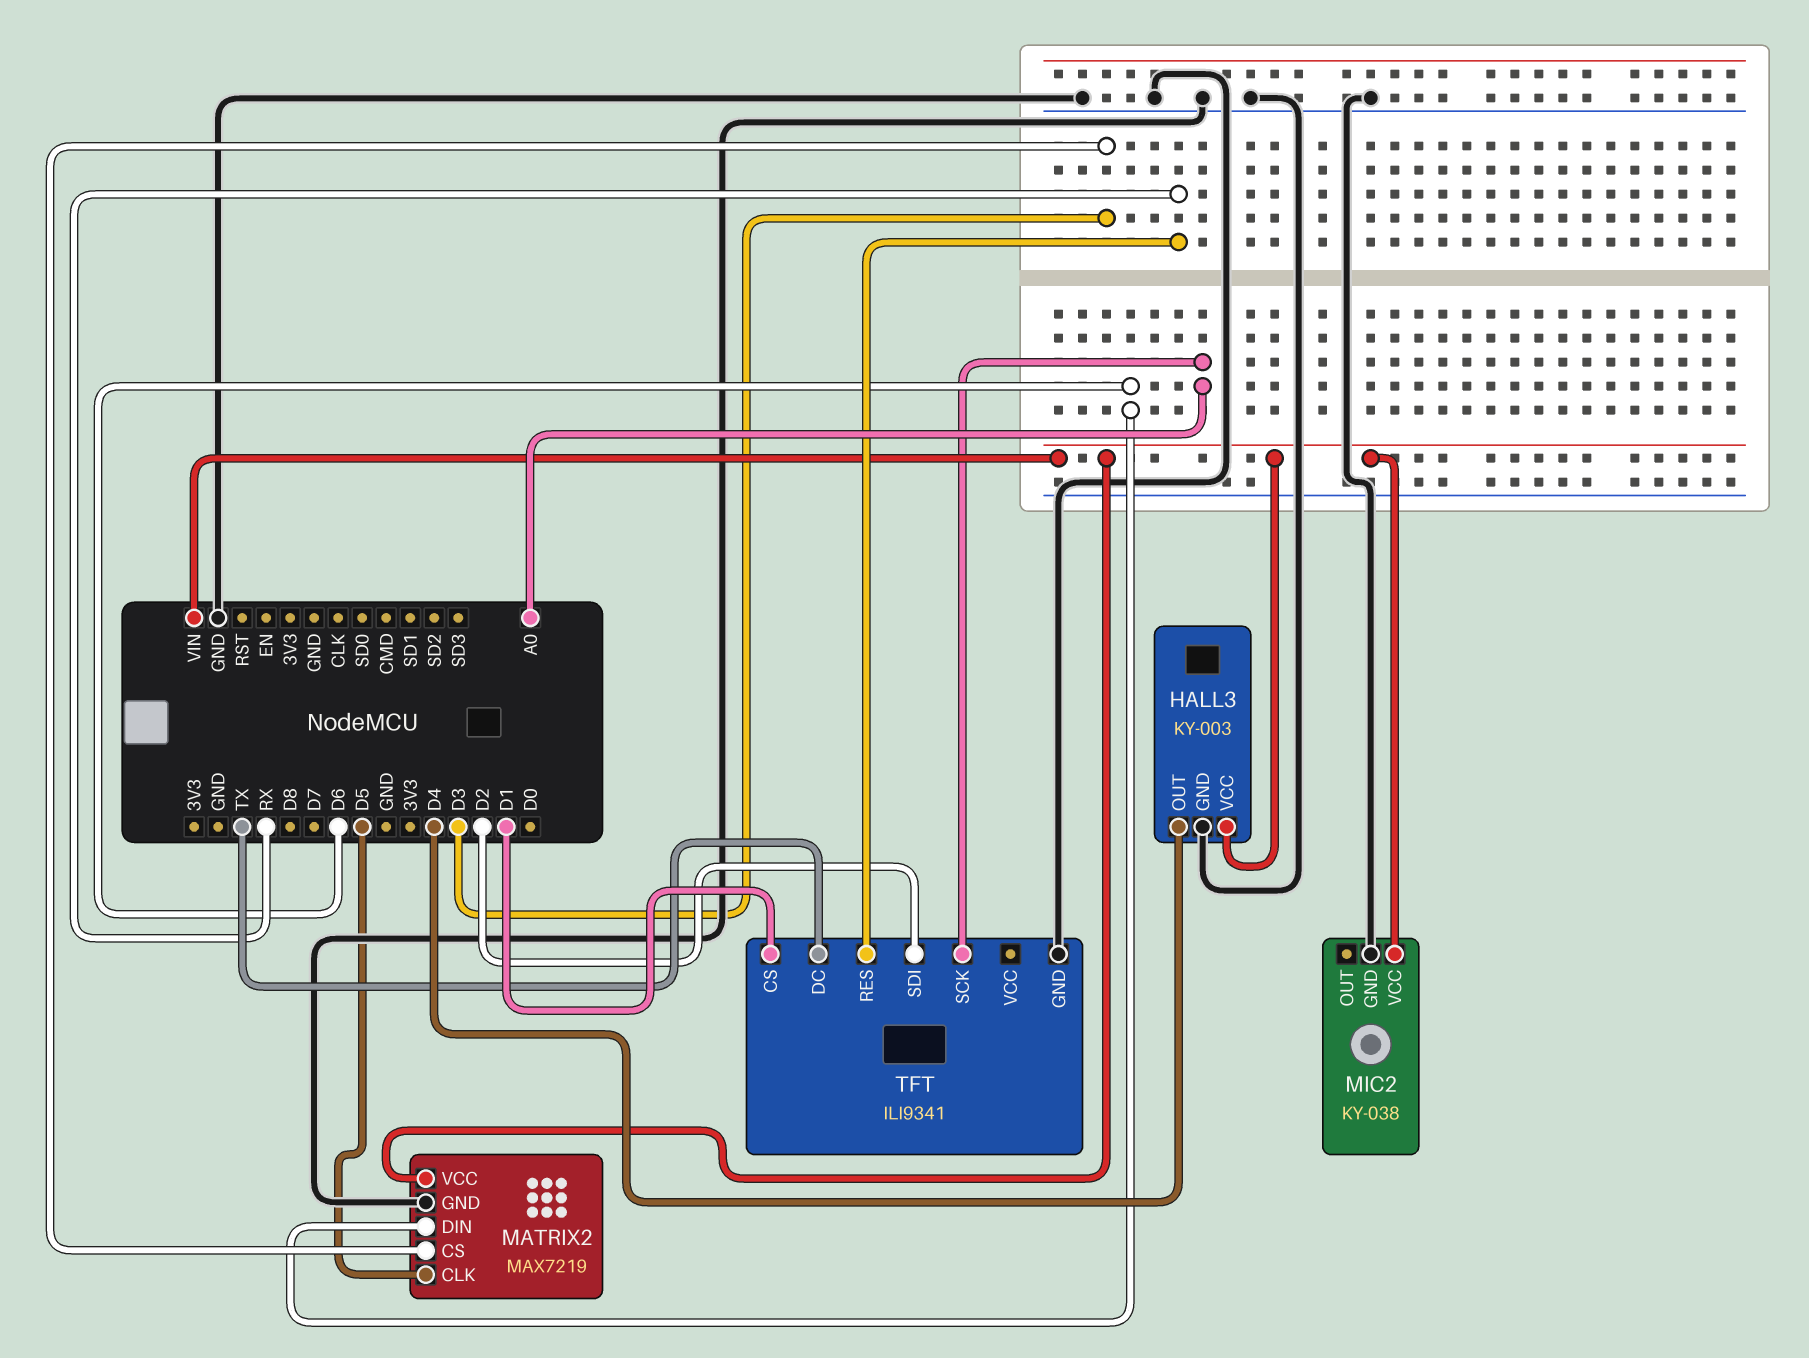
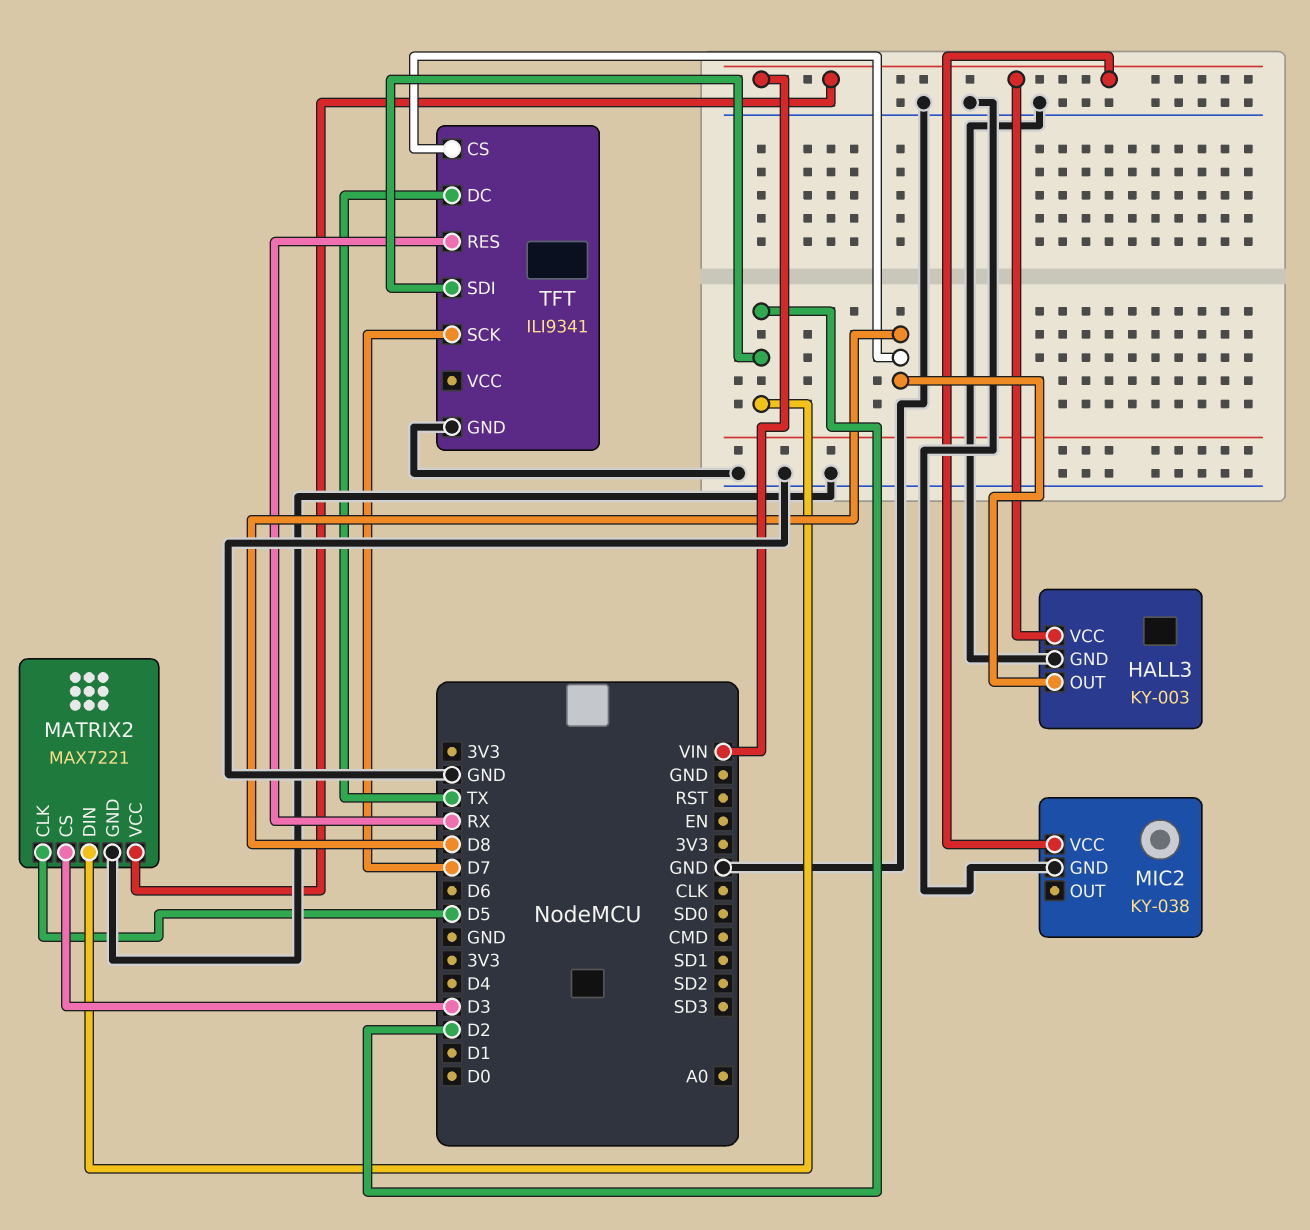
HALL3 pin OUT: D4 -> D8
MATRIX2: MAX7219 -> MAX7221
MATRIX2 pin DIN: D6 -> D2
TFT pin CS: D1 -> D8
TFT pin SCK: A0 -> D7

